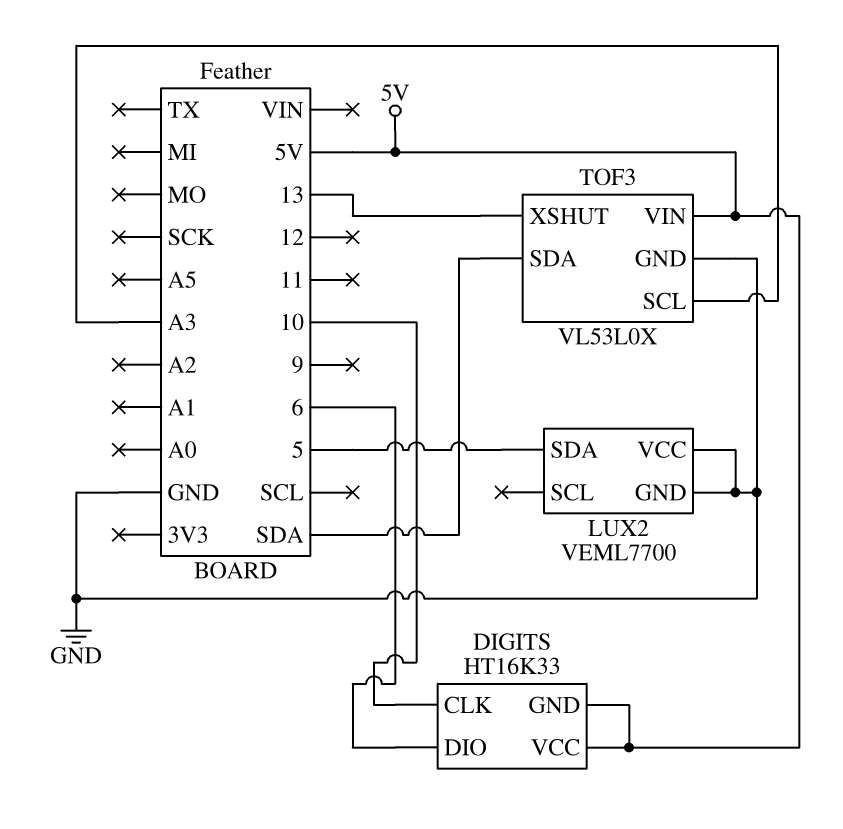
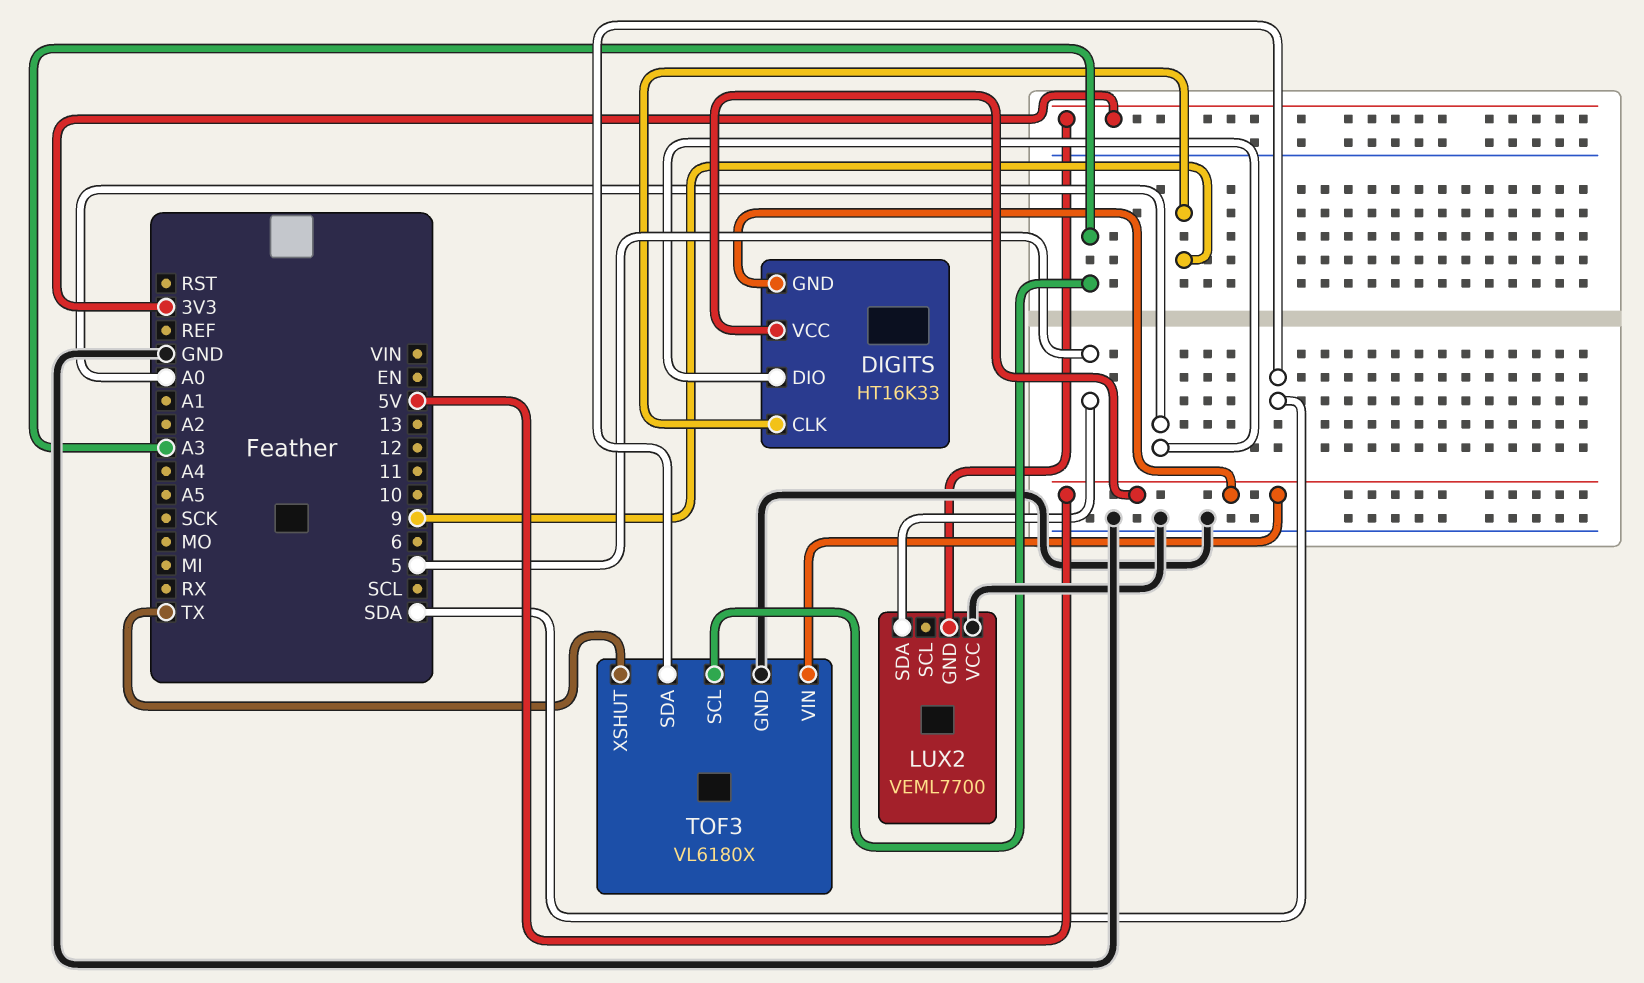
DIGITS pin CLK: 10 -> 9
DIGITS pin DIO: 6 -> A0
LUX2 pin GND: GND -> 3V3
TOF3: VL53L0X -> VL6180X
TOF3 pin XSHUT: 13 -> TX

